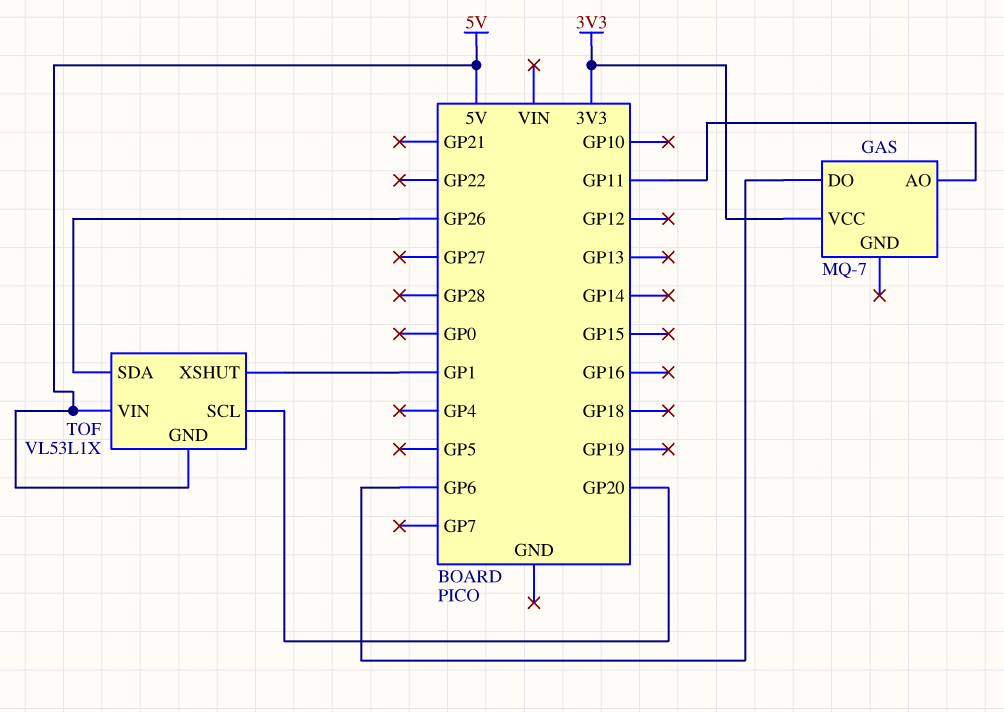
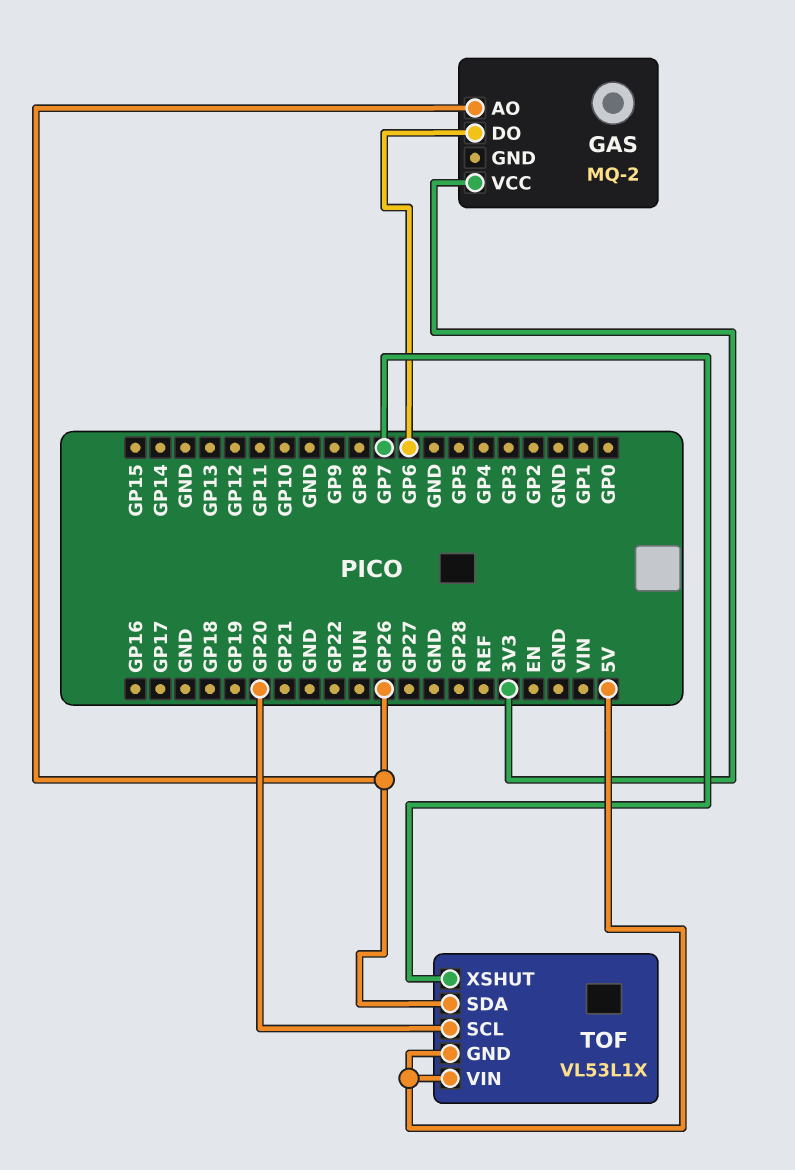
GAS: MQ-7 -> MQ-2
GAS pin AO: GP11 -> GP26
TOF pin XSHUT: GP1 -> GP7

